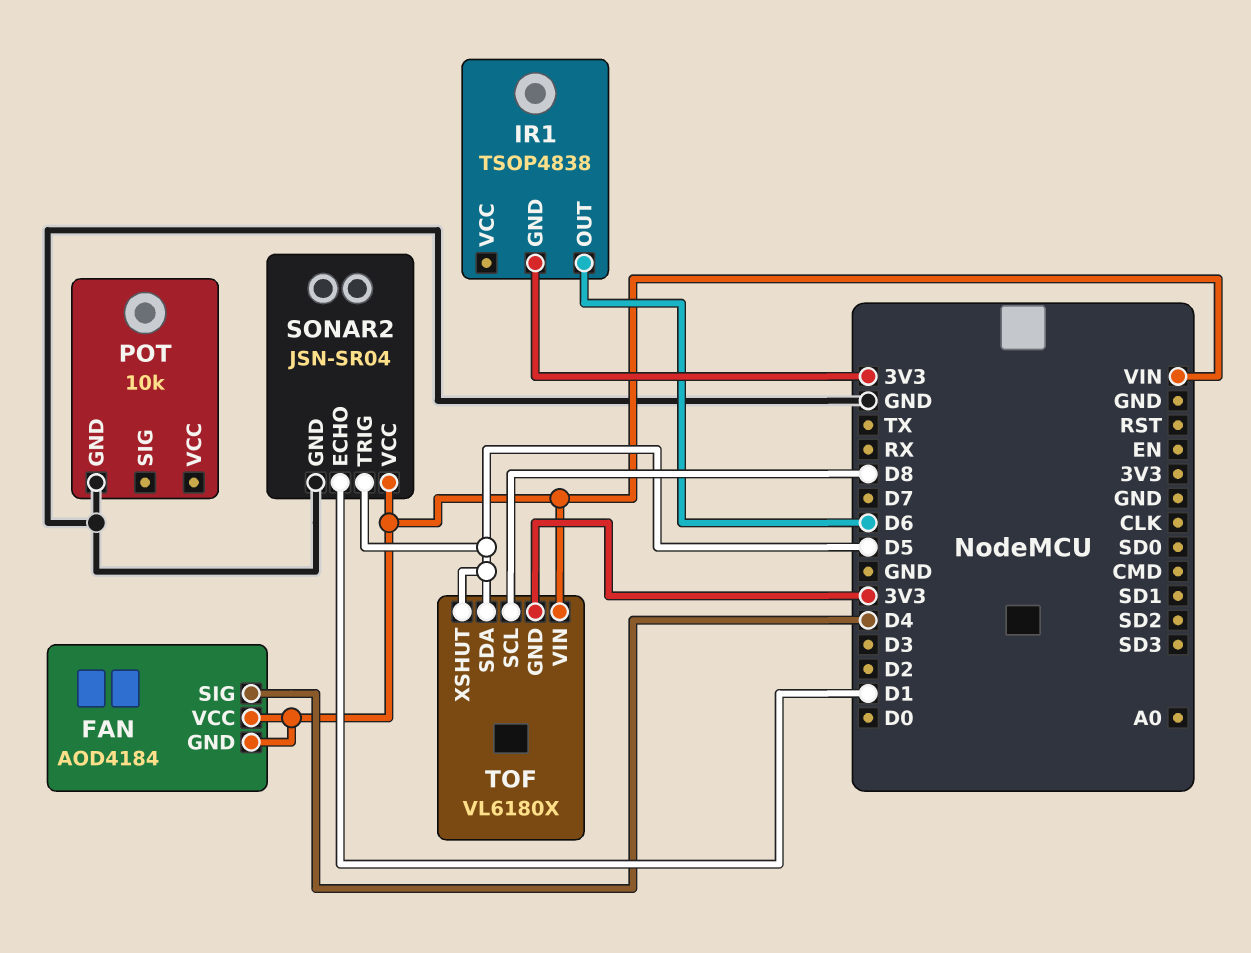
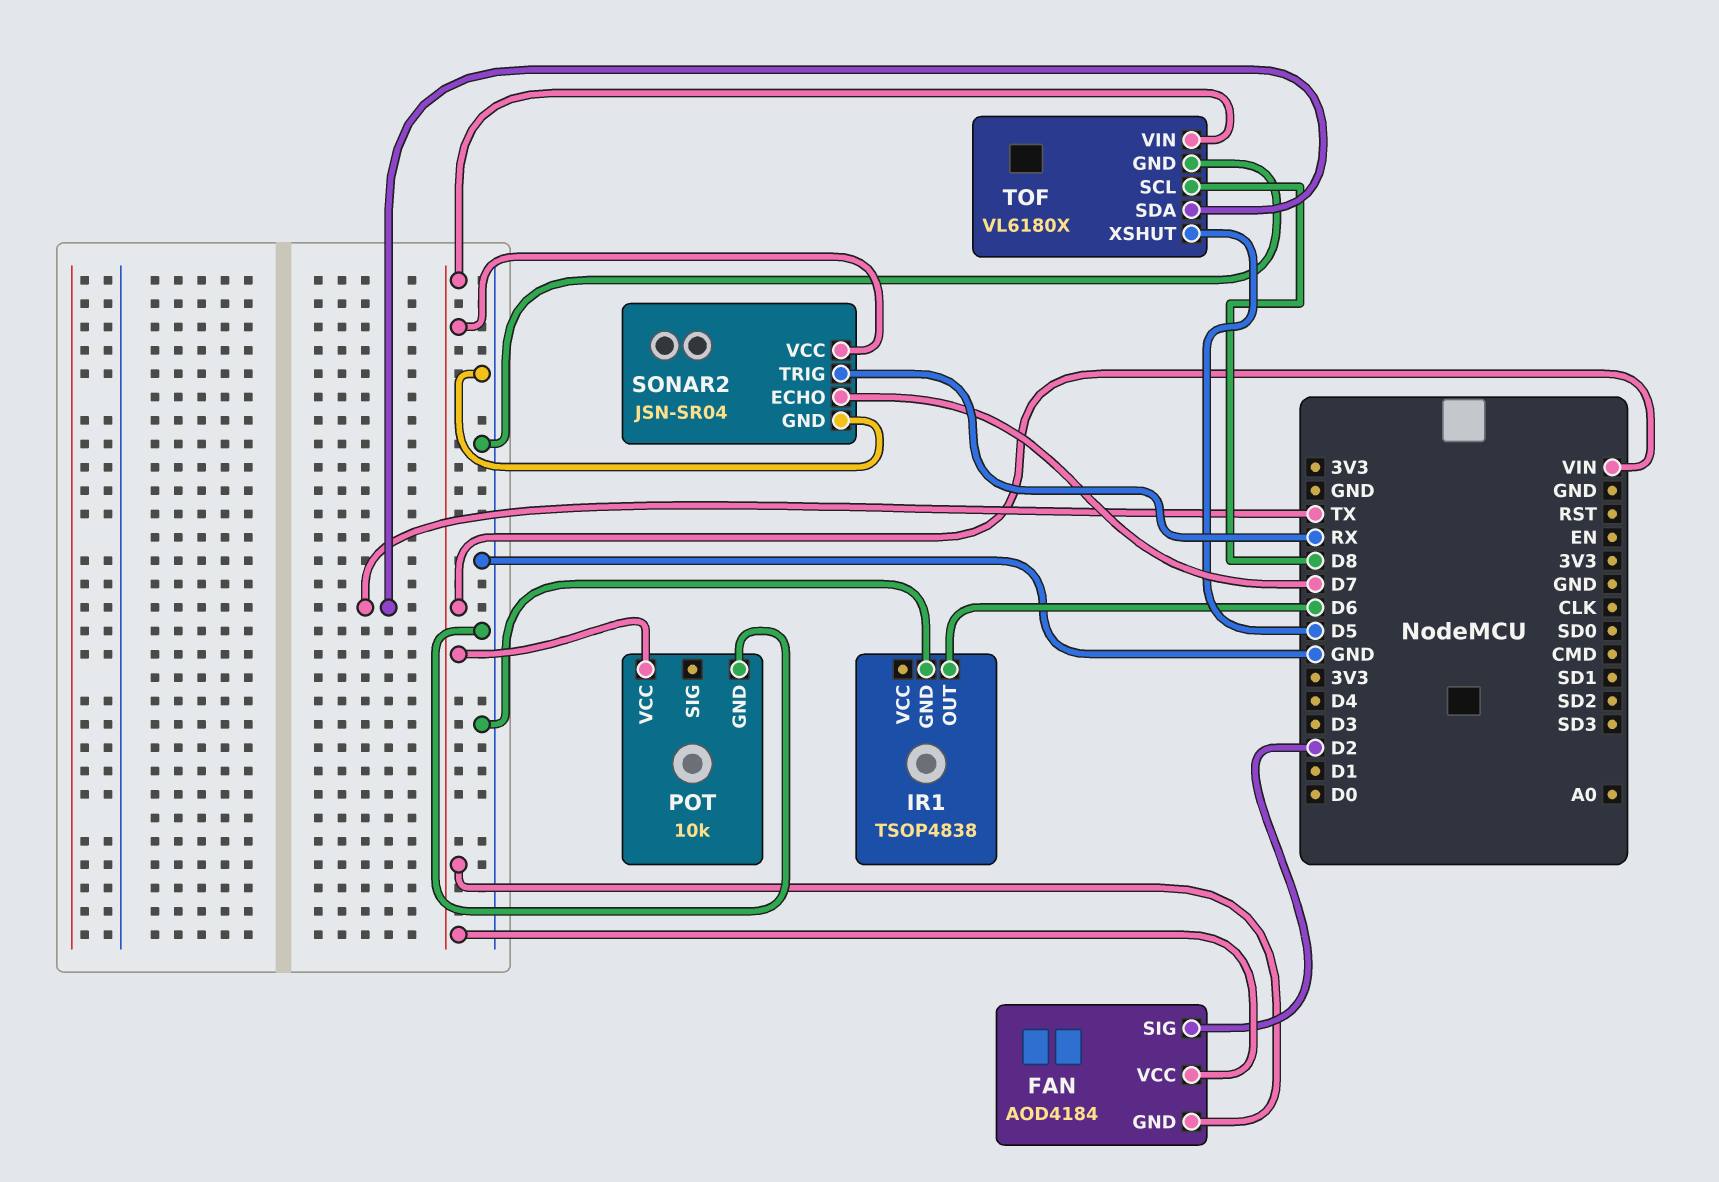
FAN pin SIG: D4 -> D2
IR1 pin GND: 3V3 -> GND
POT pin VCC: none -> VIN
SONAR2 pin ECHO: D1 -> D7
SONAR2 pin TRIG: D5 -> RX
TOF pin GND: 3V3 -> GND
TOF pin SDA: D5 -> TX

